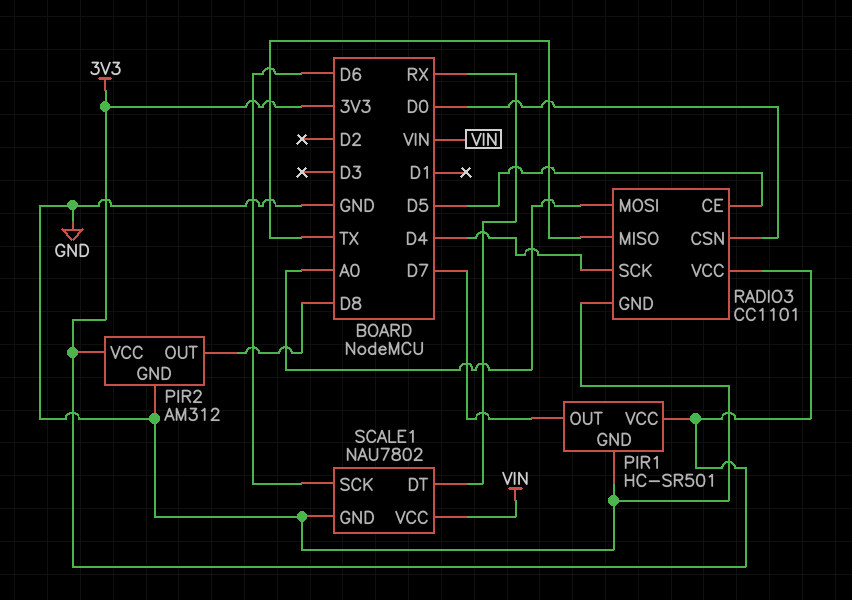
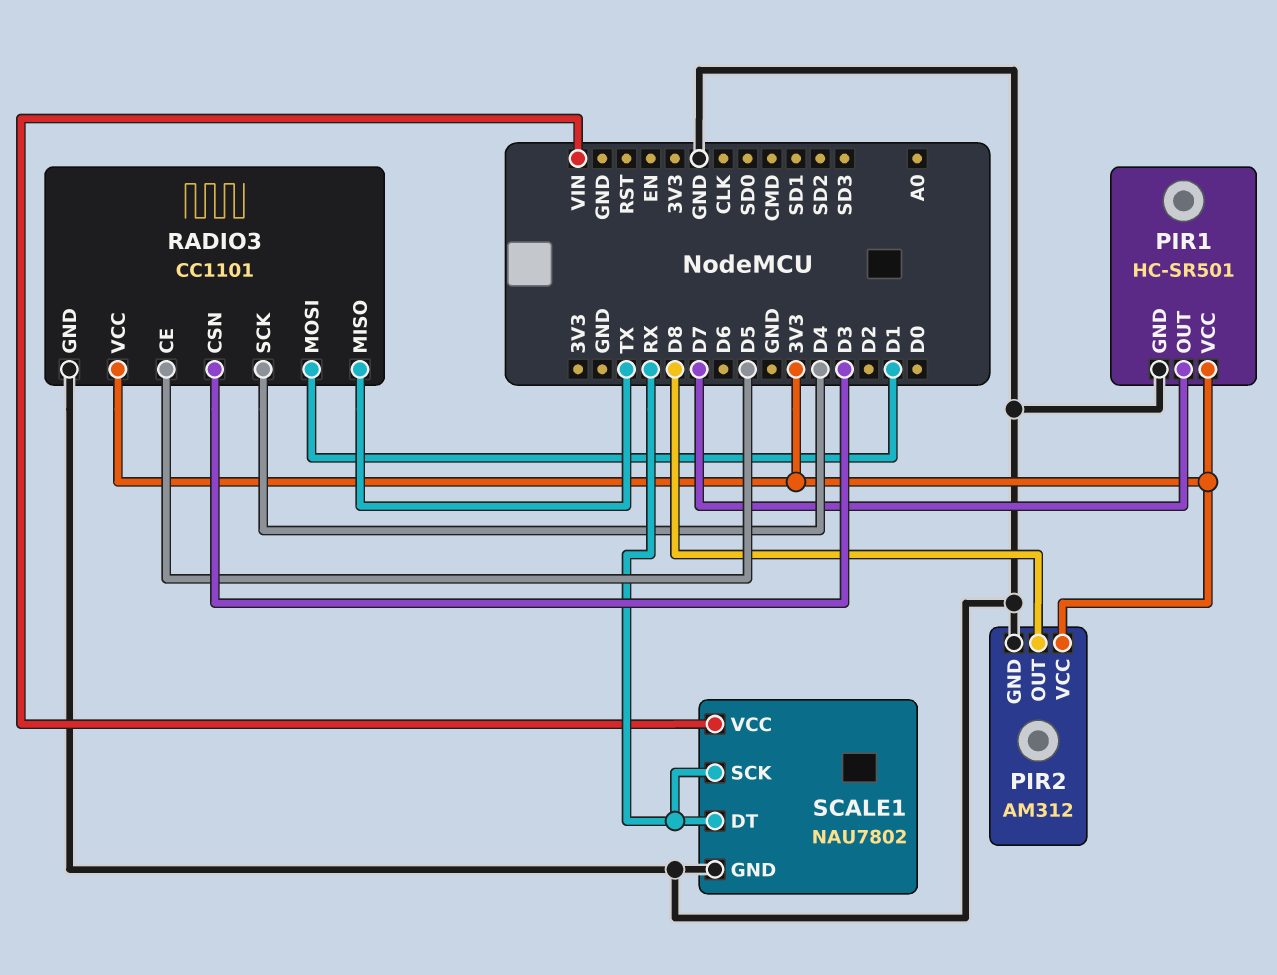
RADIO3 pin CSN: D0 -> D3
RADIO3 pin MOSI: A0 -> D1
SCALE1 pin SCK: D6 -> RX

